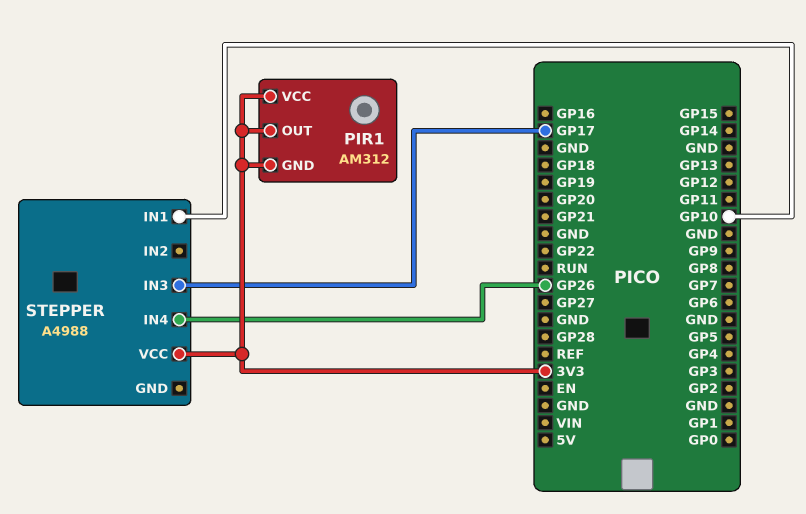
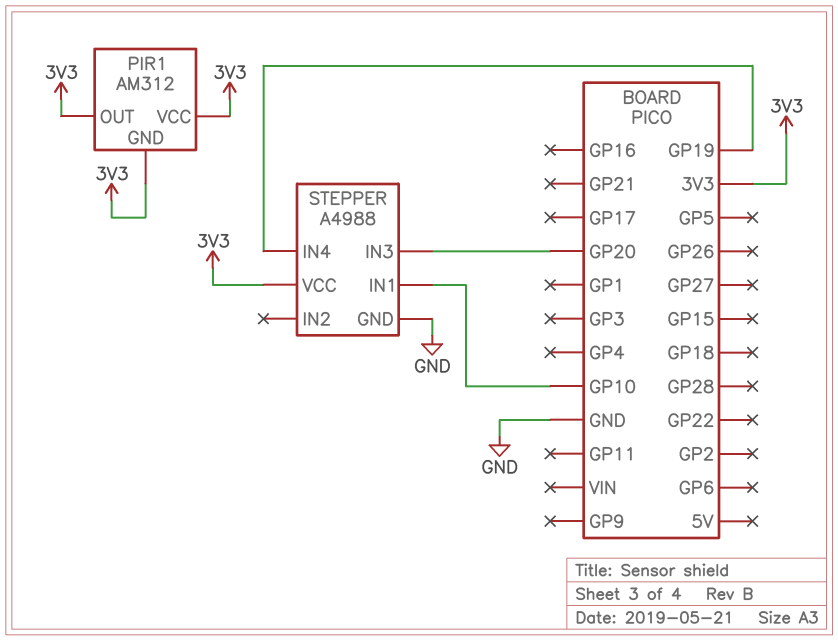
STEPPER pin GND: none -> GND
STEPPER pin IN3: GP17 -> GP20
STEPPER pin IN4: GP26 -> GP19

